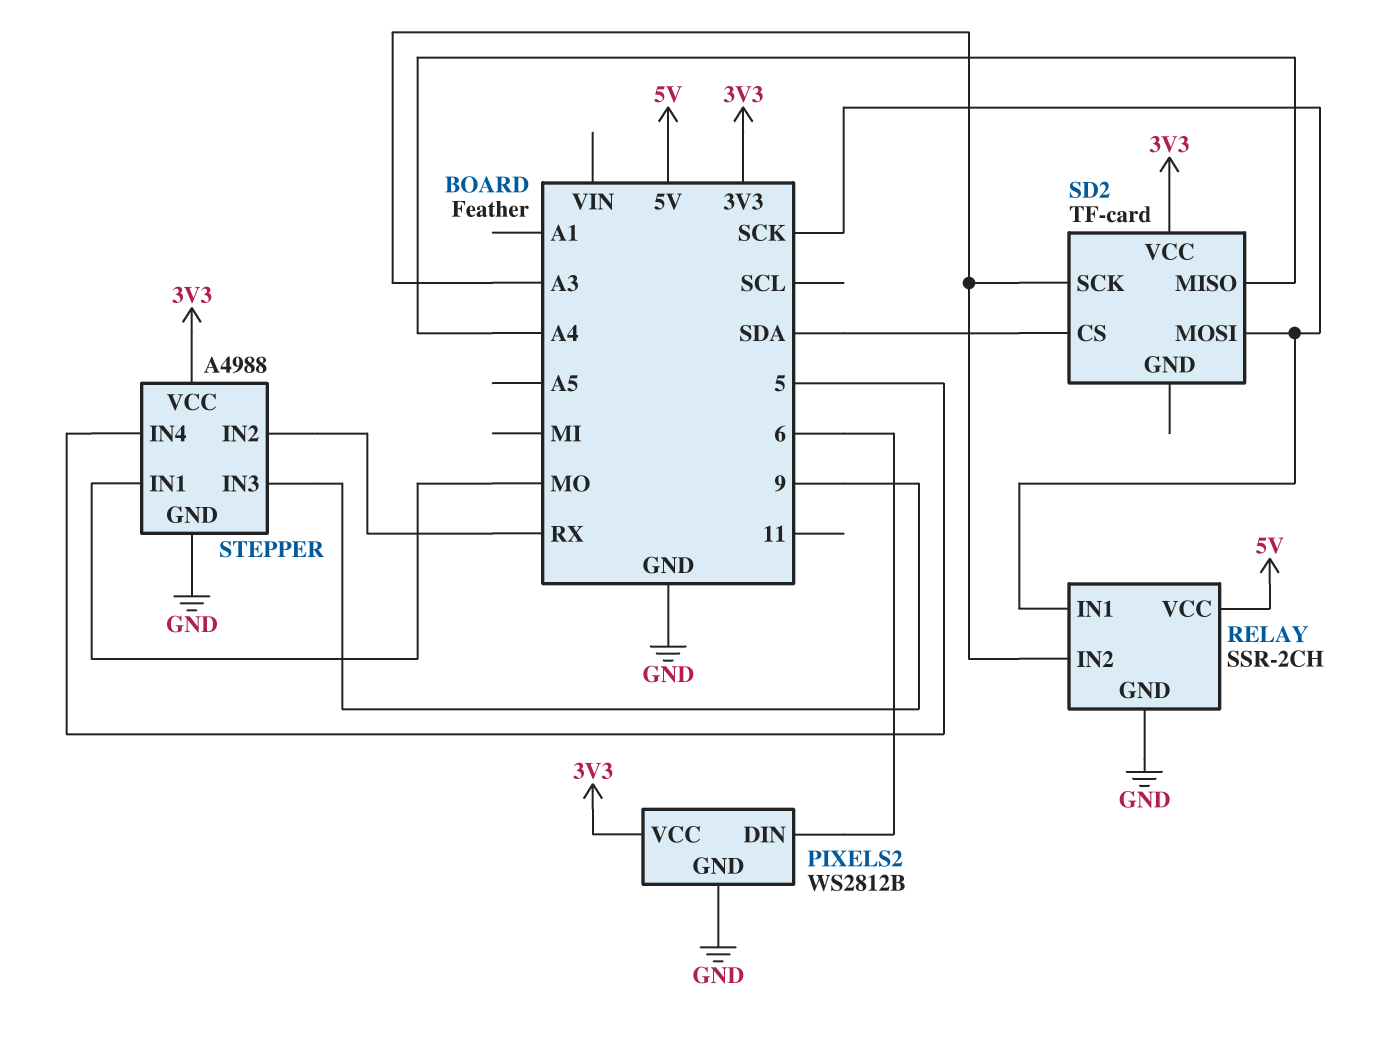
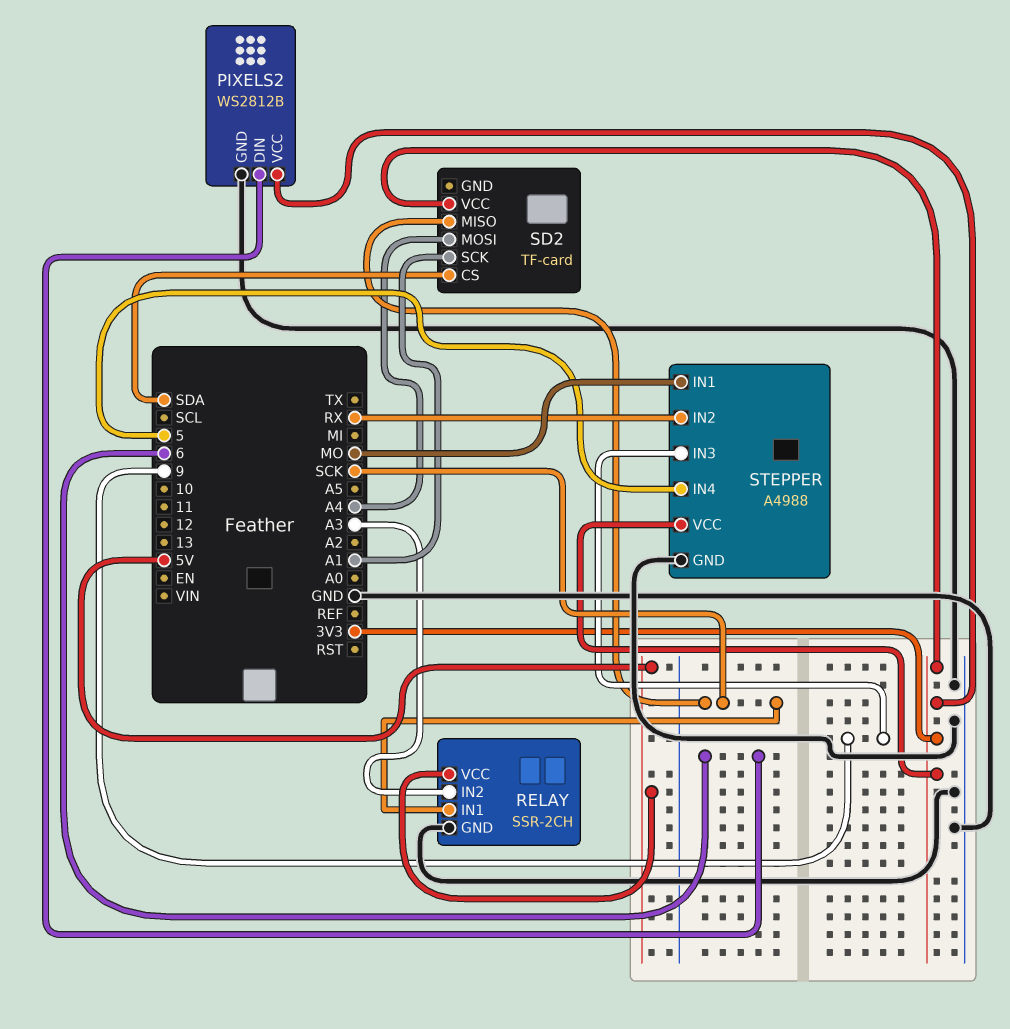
SD2 pin MISO: A4 -> SCK
SD2 pin MOSI: SCK -> A4
SD2 pin SCK: A3 -> A1

